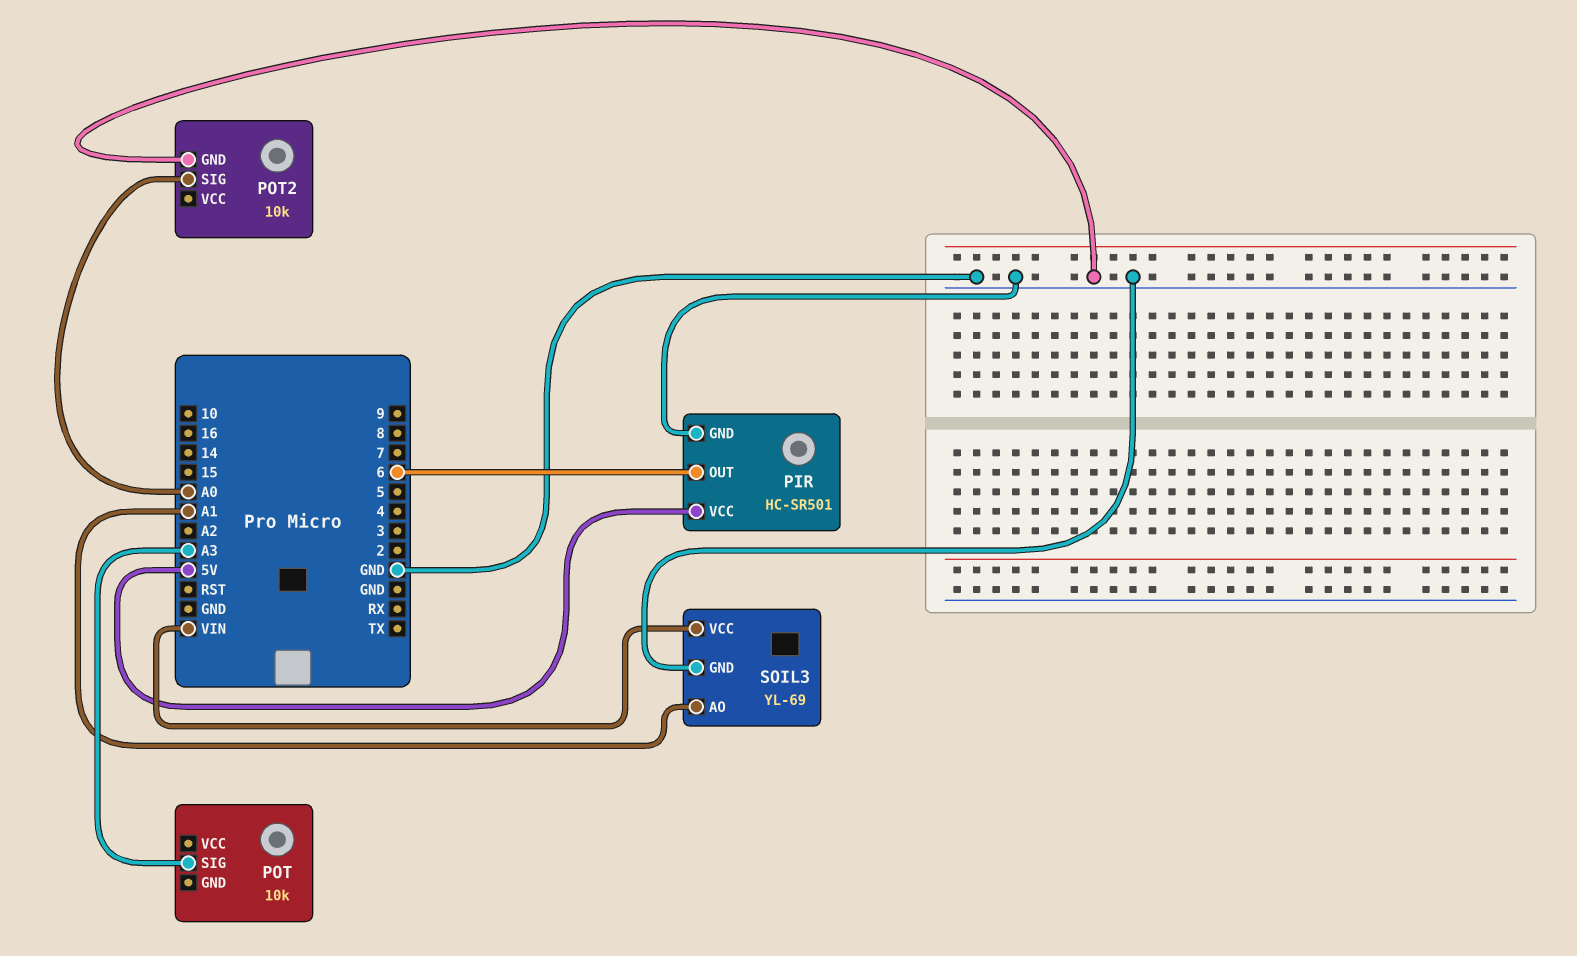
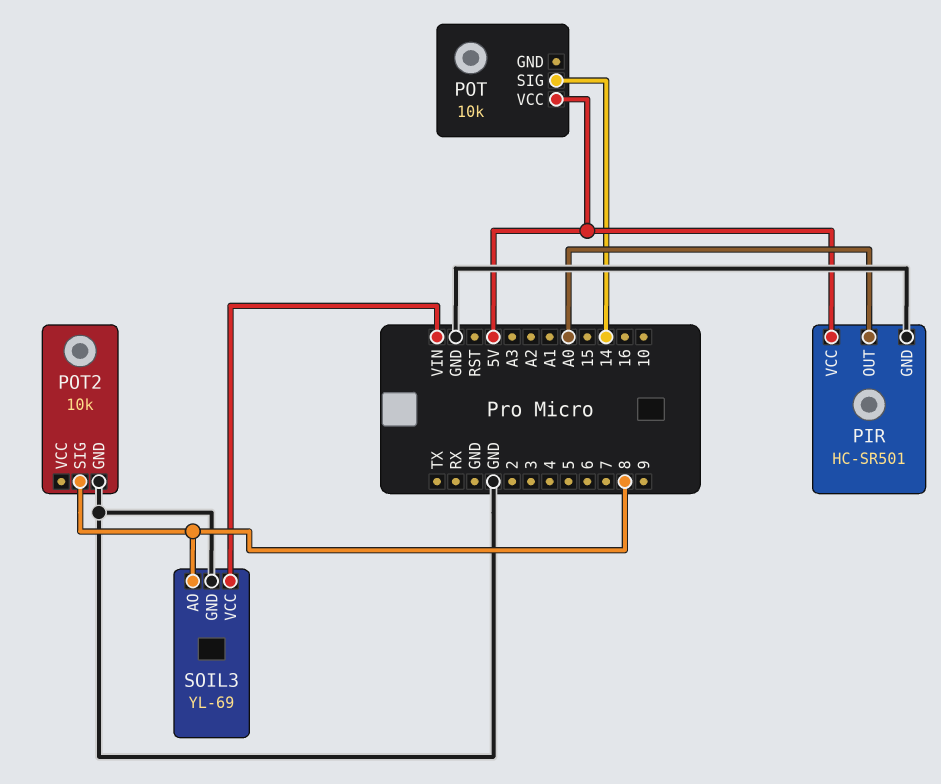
PIR pin OUT: 6 -> A0
POT pin SIG: A3 -> 14
POT pin VCC: none -> 5V
POT2 pin SIG: A0 -> 8
SOIL3 pin AO: A1 -> 8

